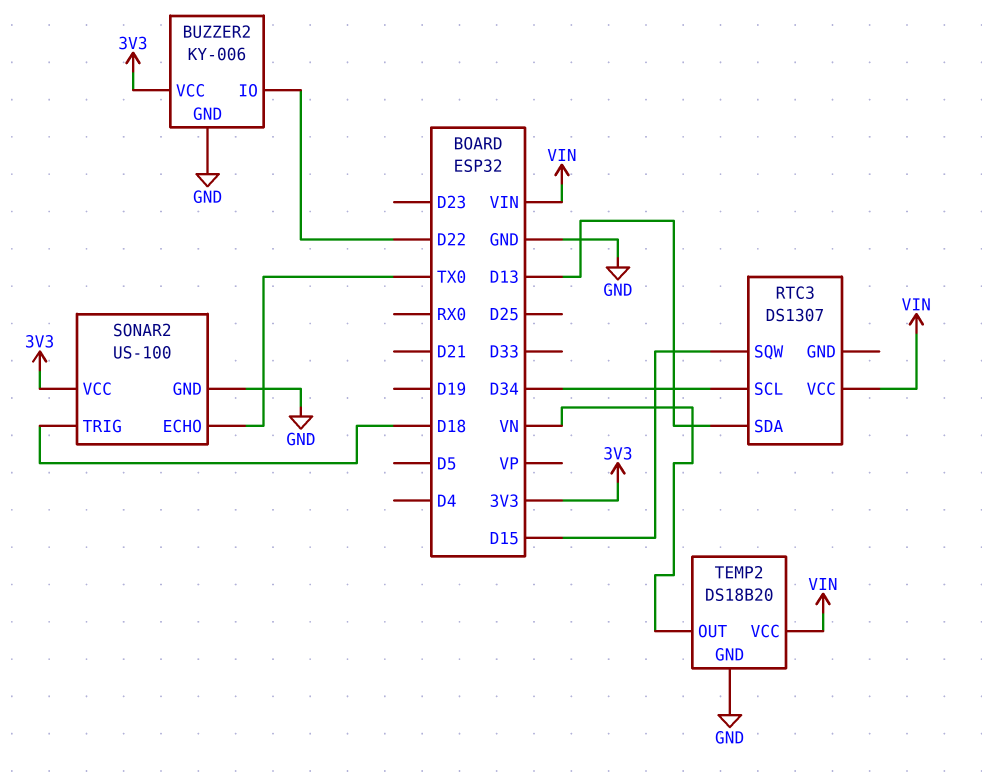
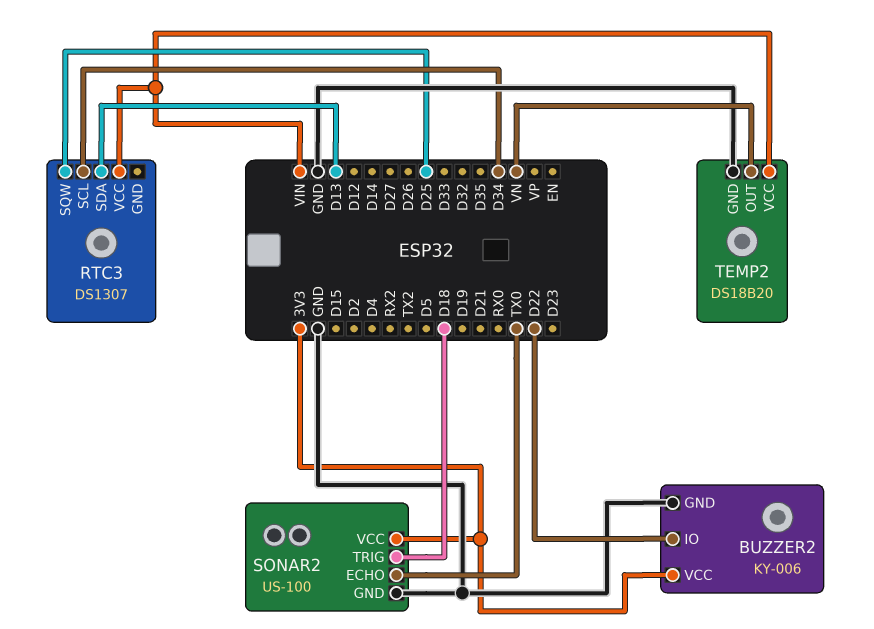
RTC3 pin SQW: D15 -> D25

